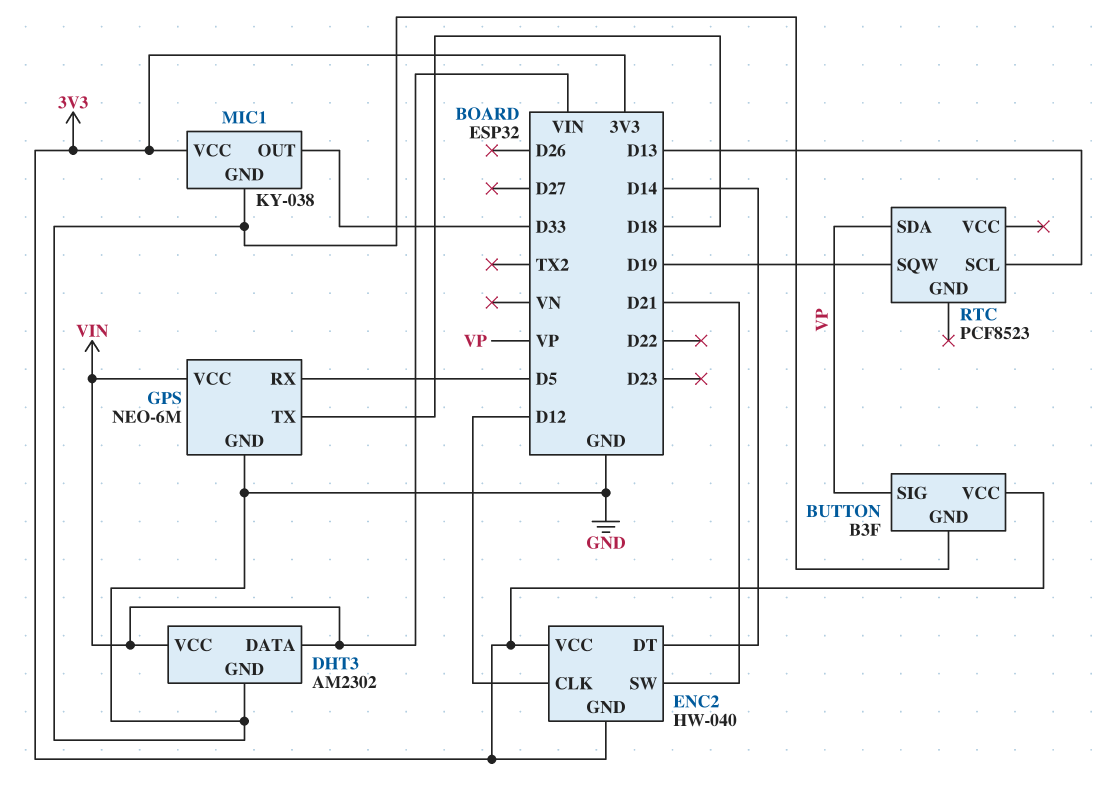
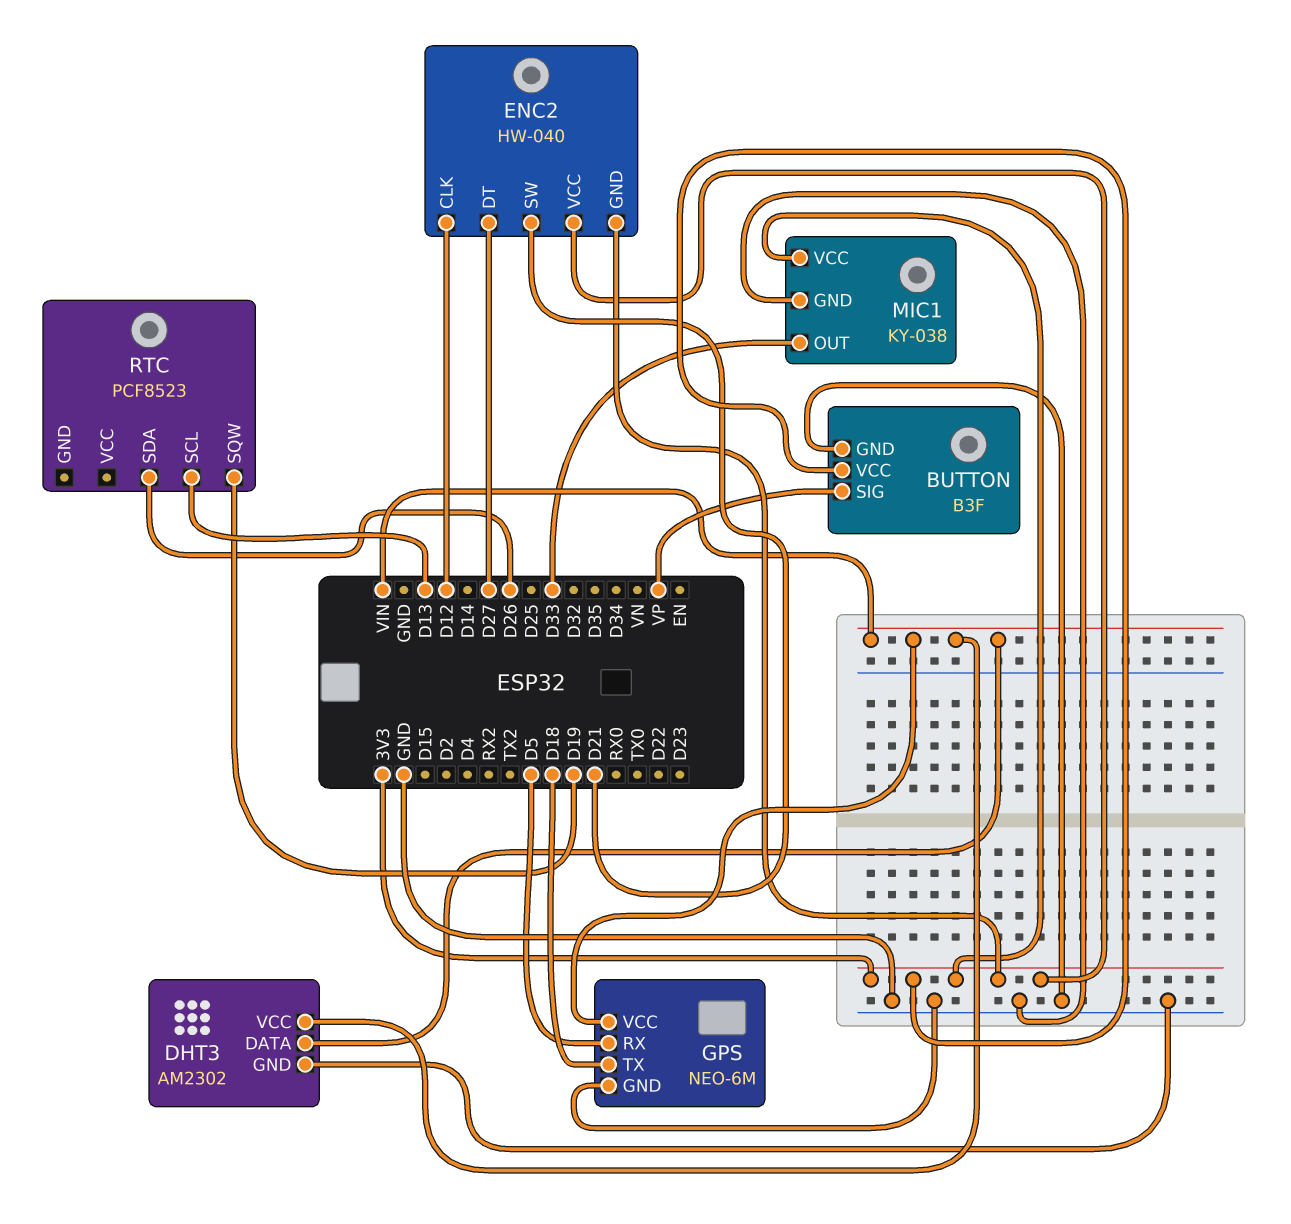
ENC2 pin DT: D14 -> D27
RTC pin SDA: VP -> D26

